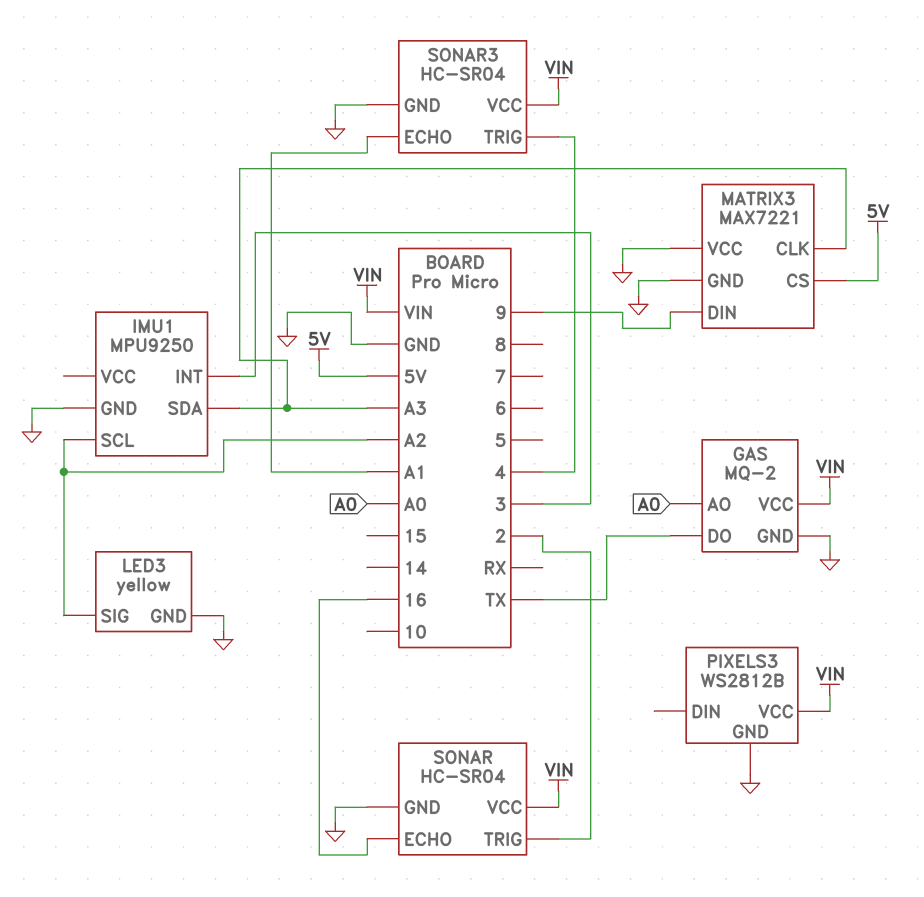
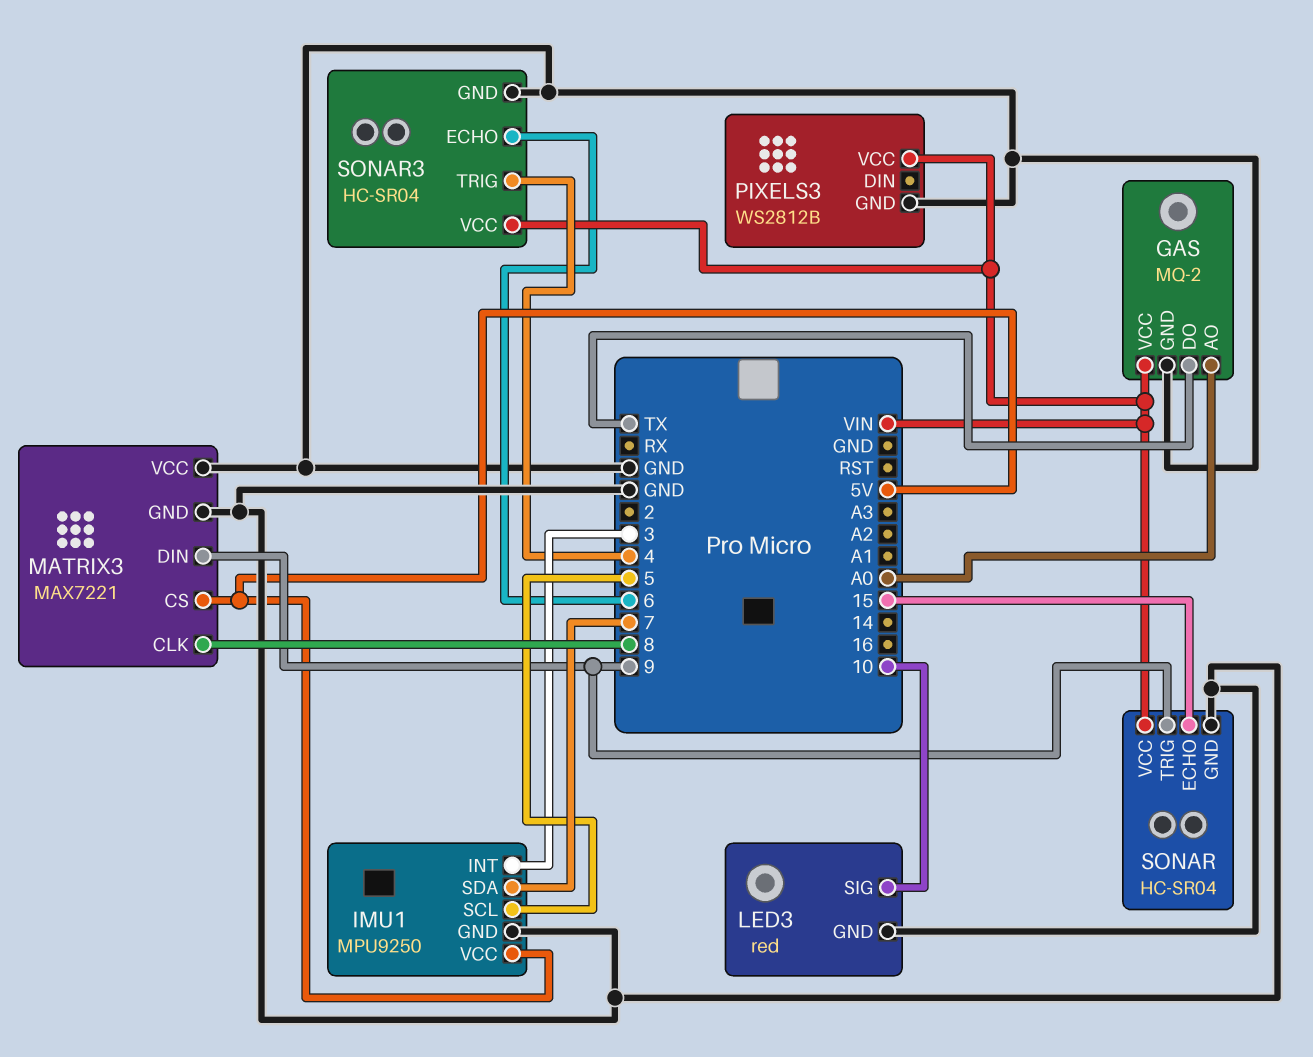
IMU1 pin SCL: A2 -> 5
IMU1 pin SDA: A3 -> 7
IMU1 pin VCC: none -> 5V
LED3: yellow -> red
LED3 pin SIG: A2 -> 10
MATRIX3 pin CLK: A3 -> 8
SONAR pin ECHO: 16 -> 15
SONAR pin TRIG: 2 -> 9
SONAR3 pin ECHO: A1 -> 6

